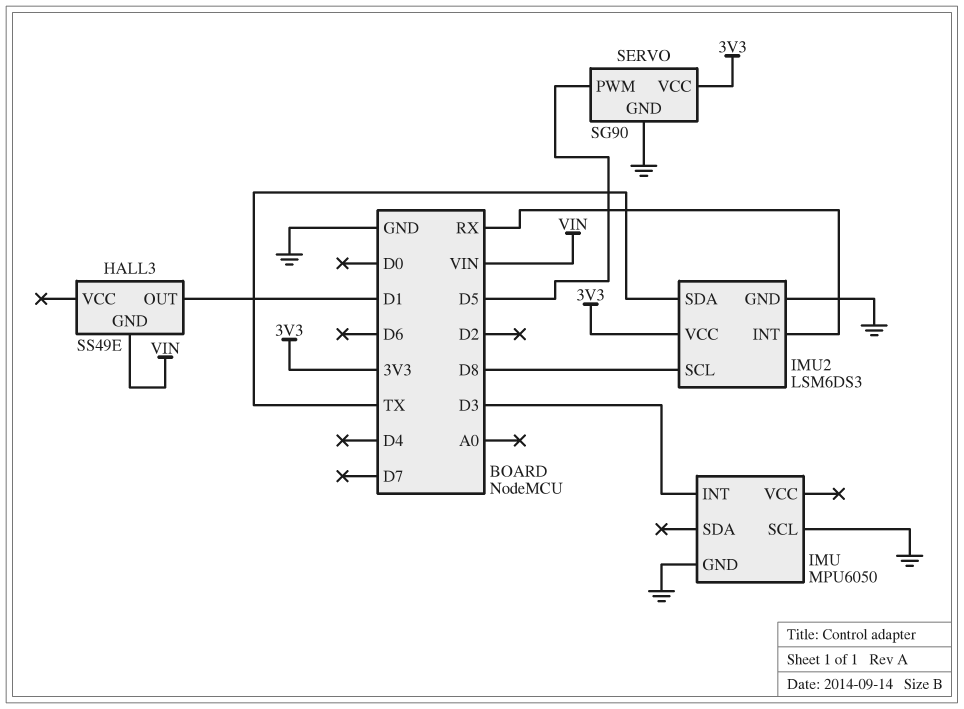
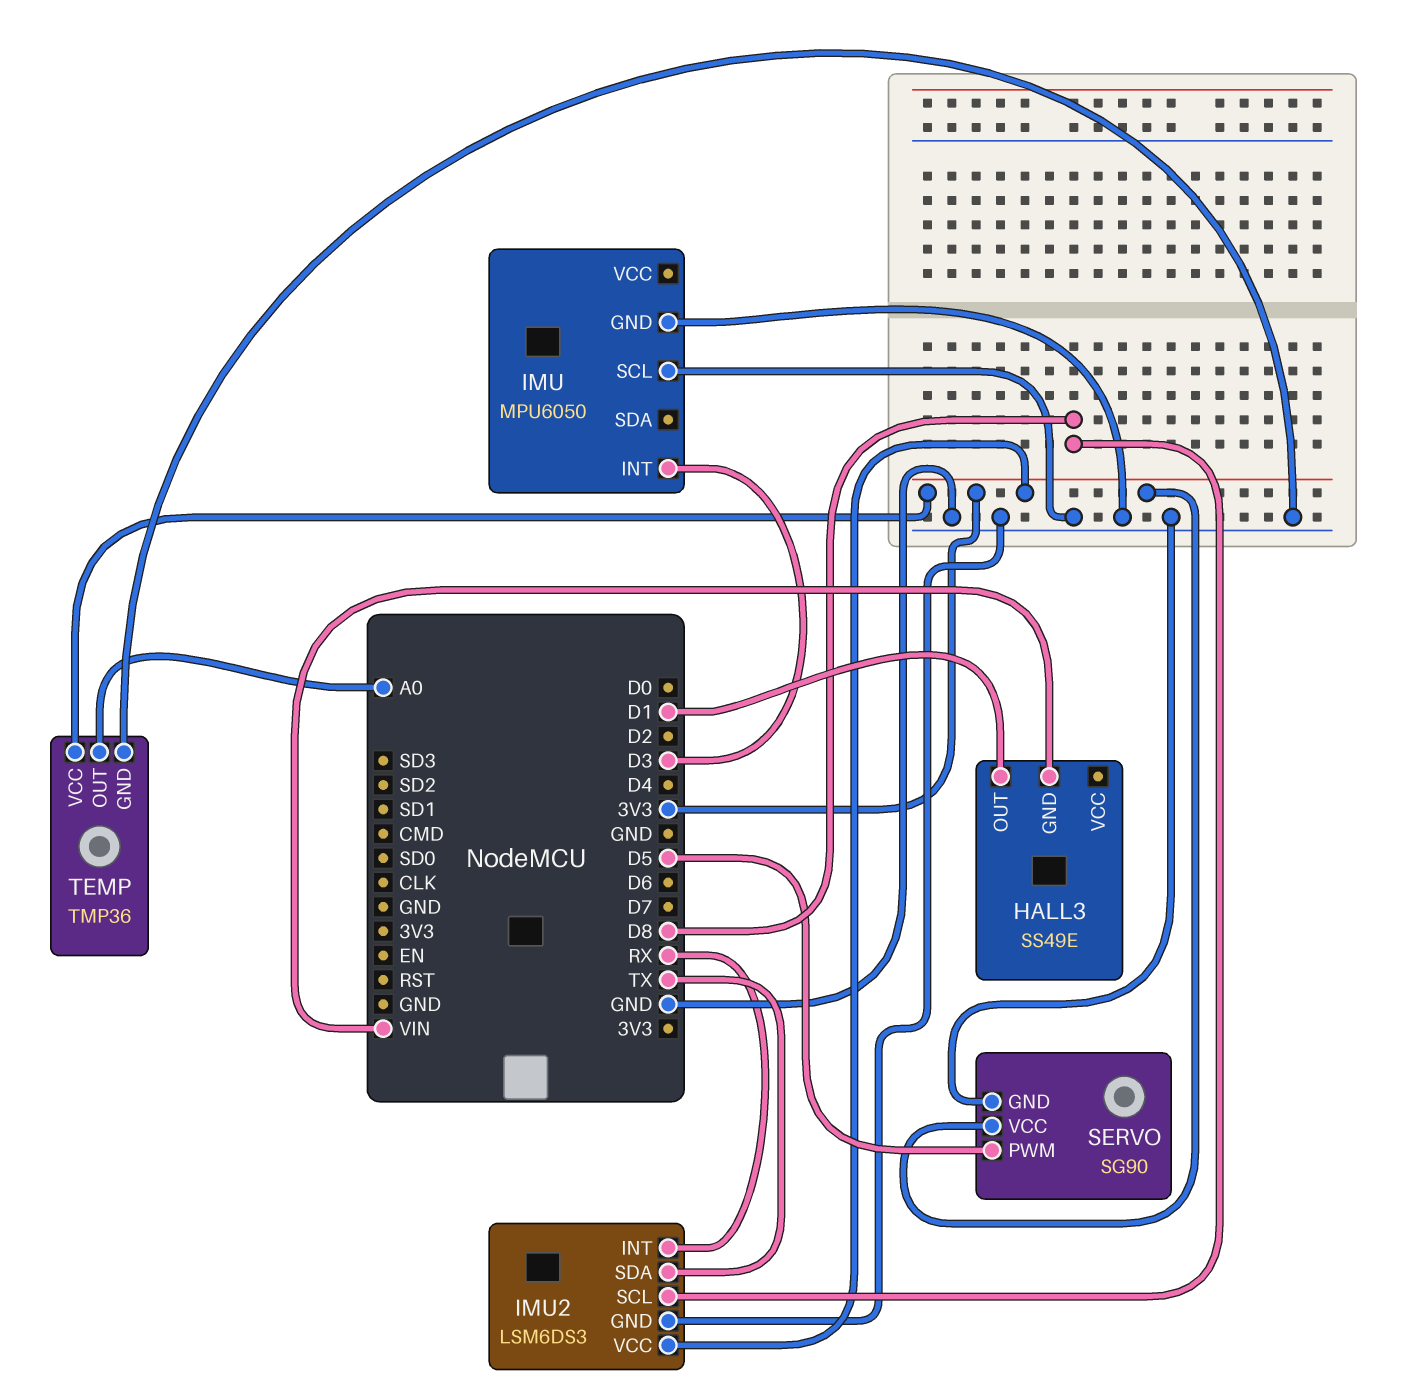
TEMP: none -> TMP36
TEMP pin GND: none -> GND
TEMP pin OUT: none -> A0
TEMP pin VCC: none -> 3V3

